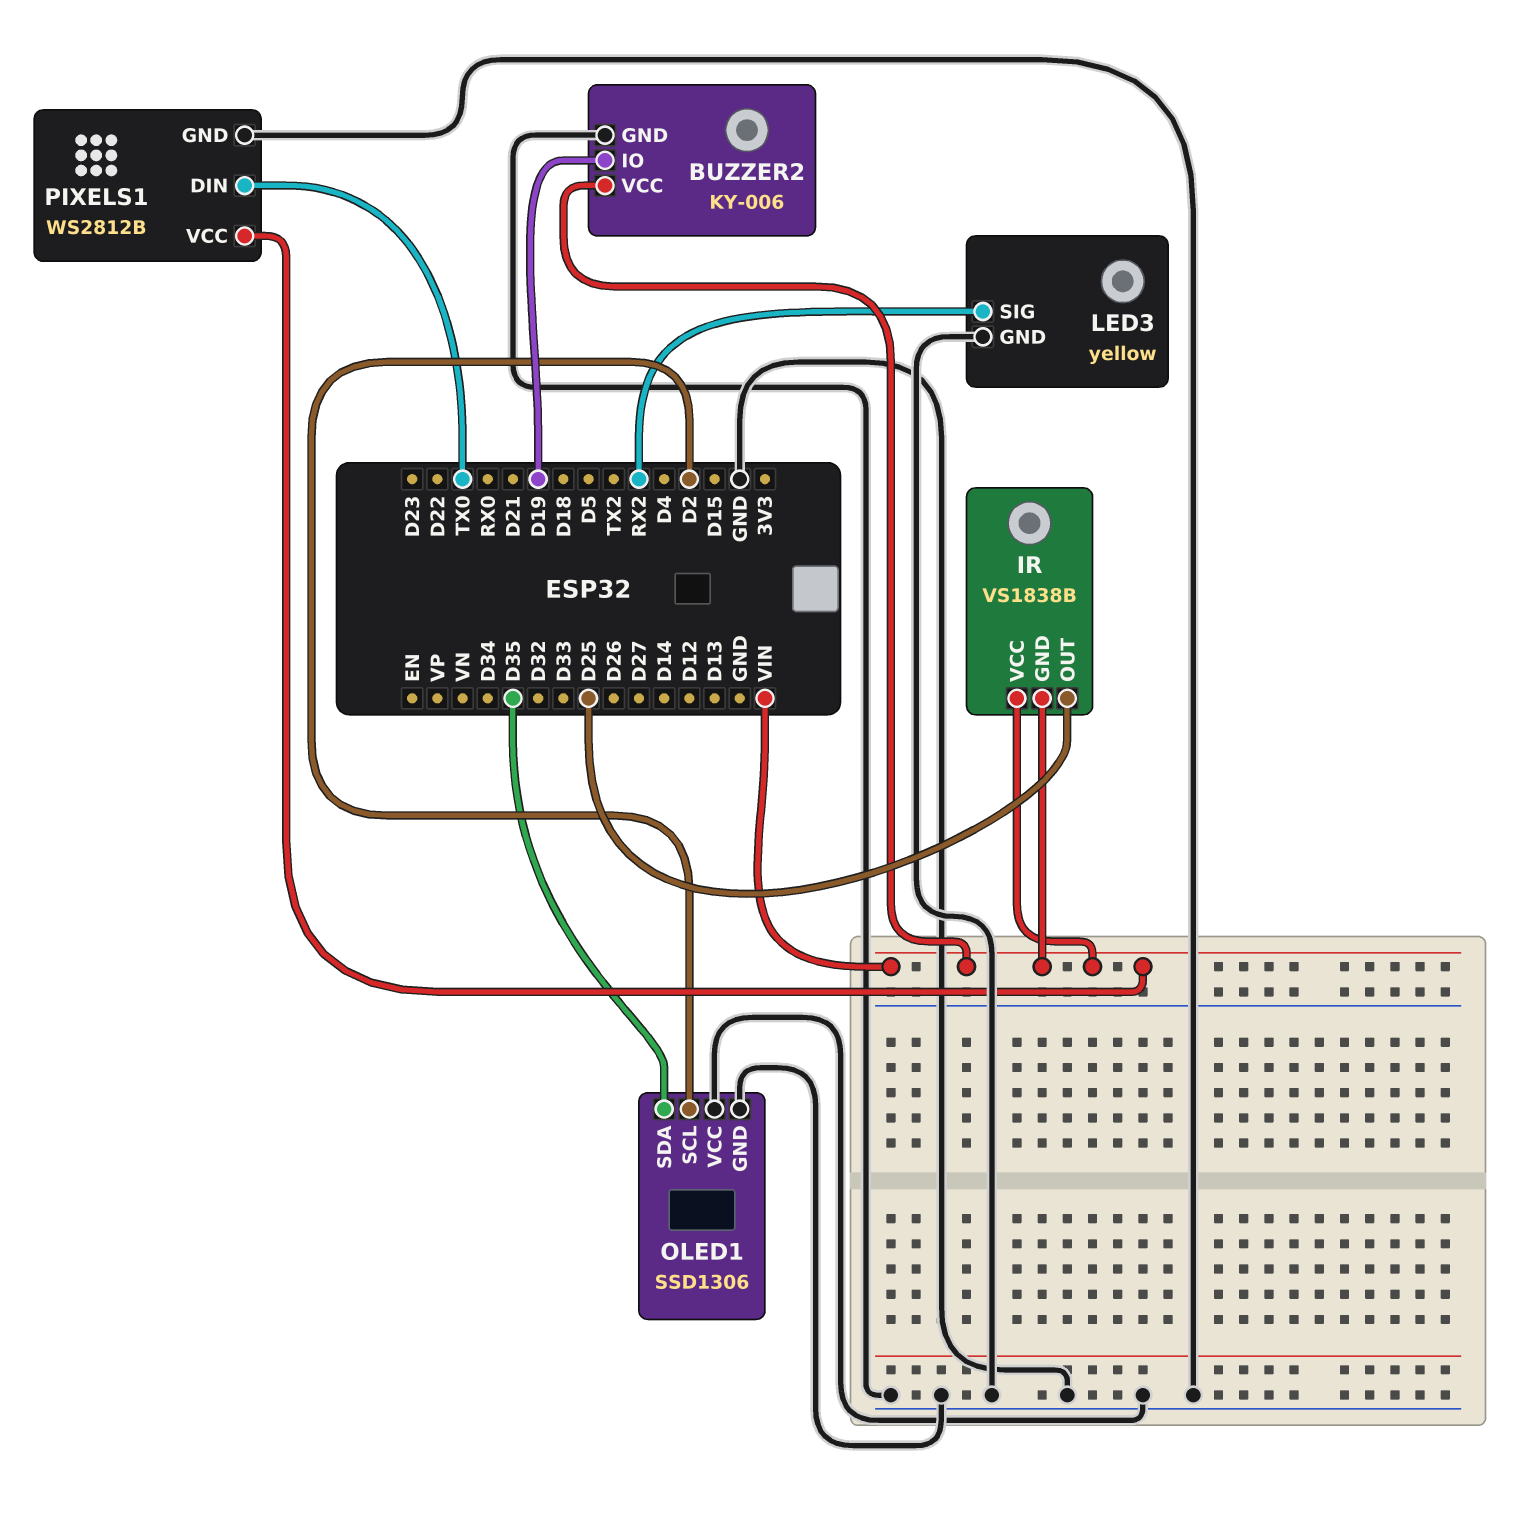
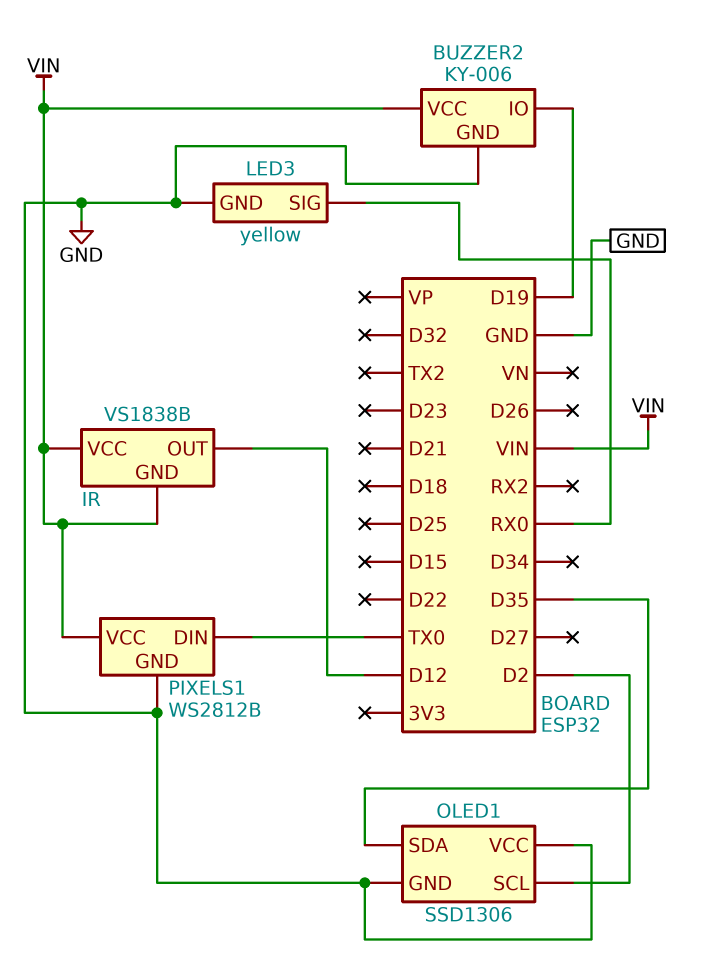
IR pin OUT: D25 -> D12
LED3 pin SIG: RX2 -> RX0

